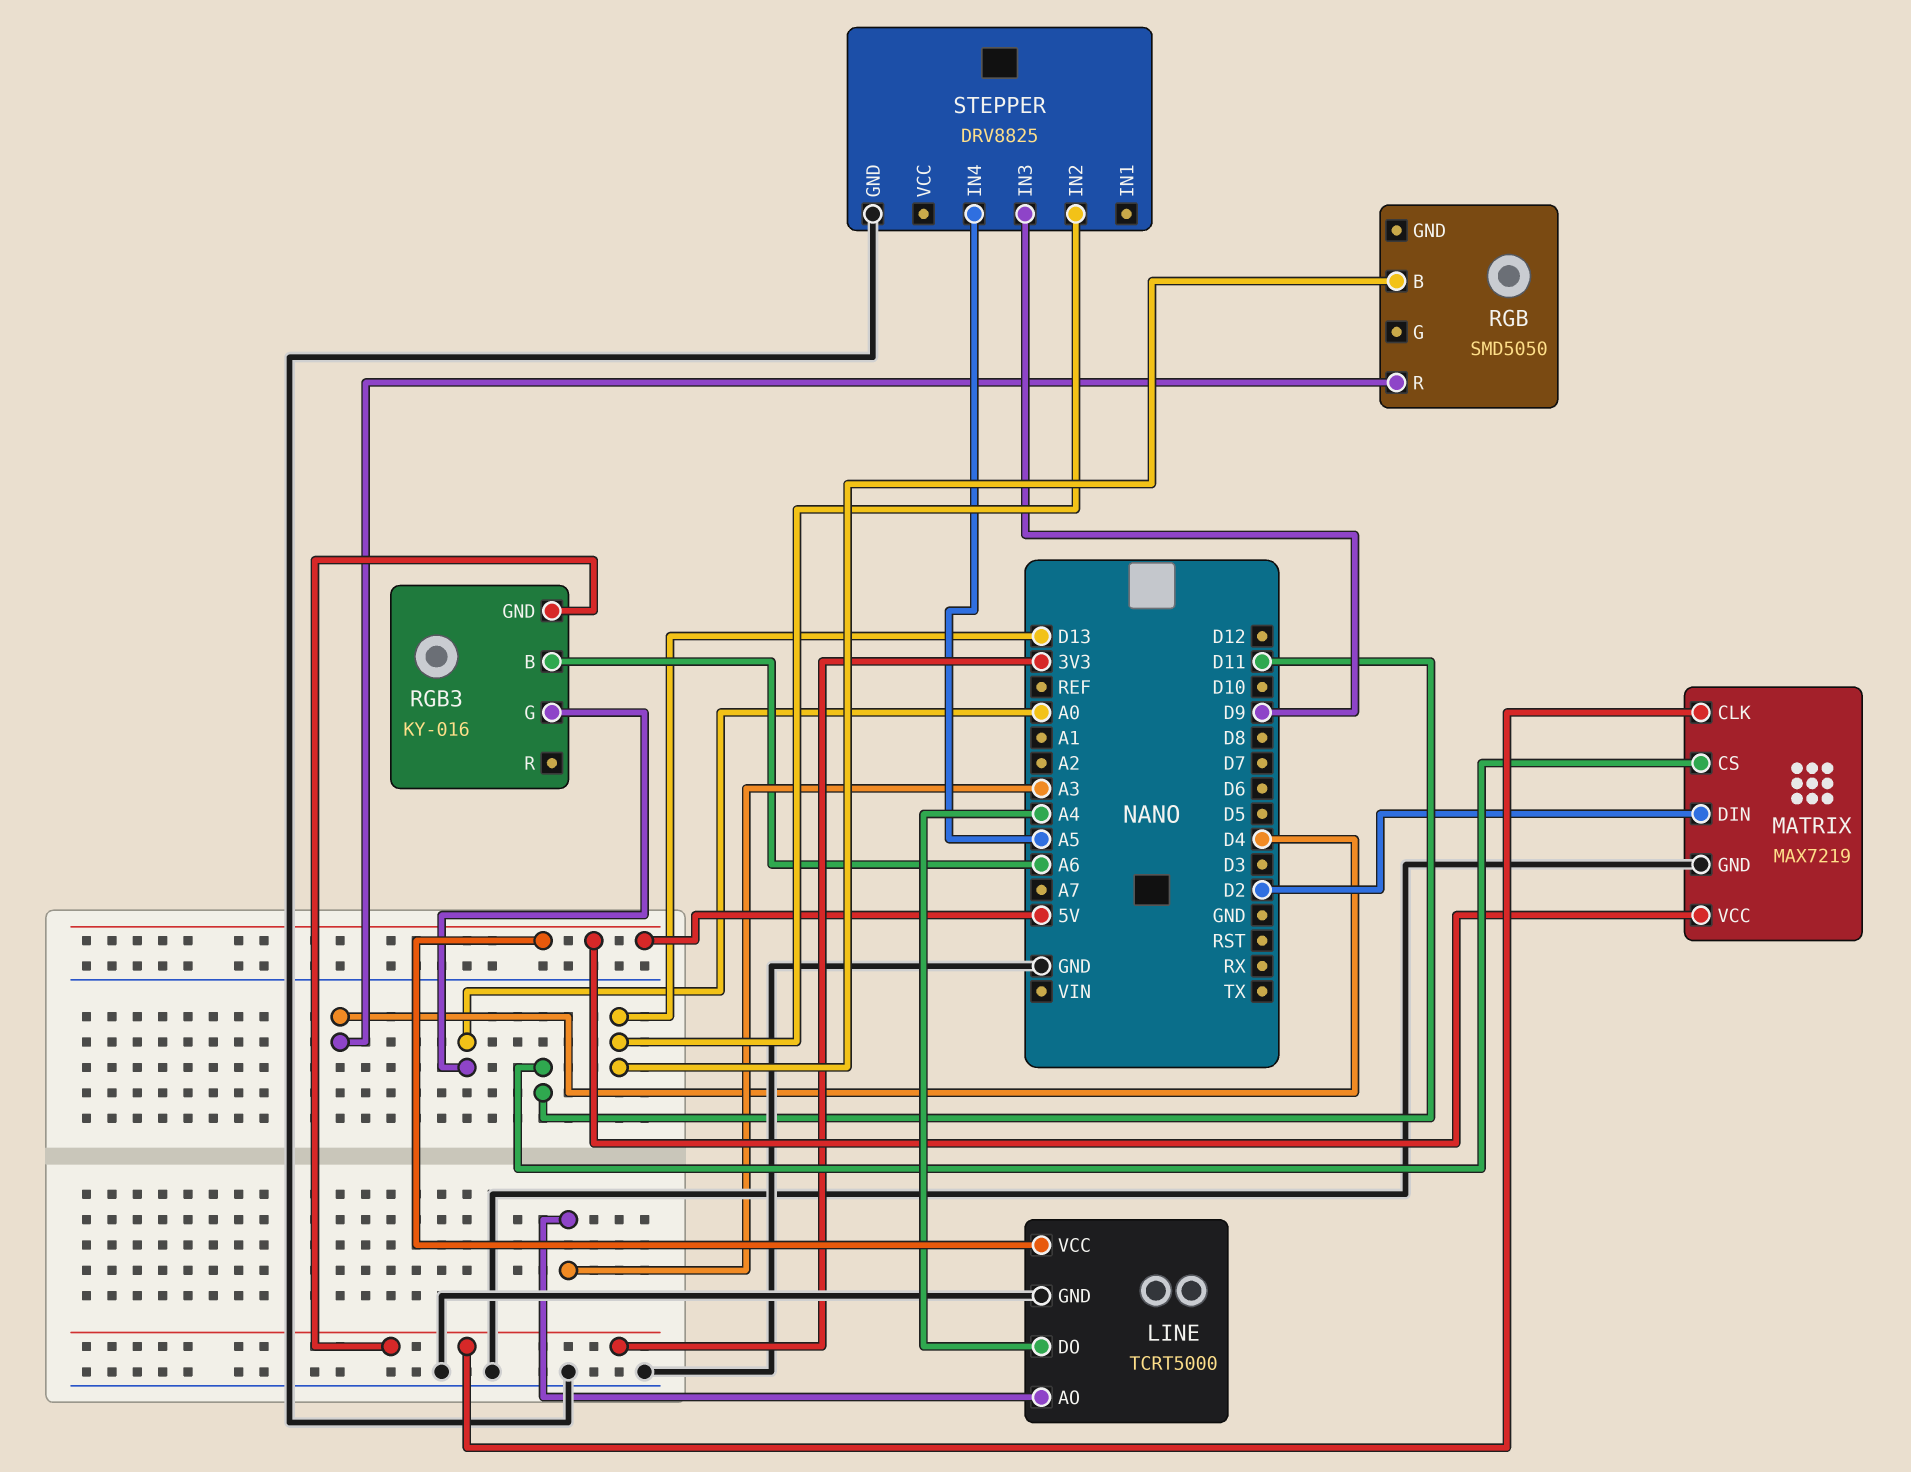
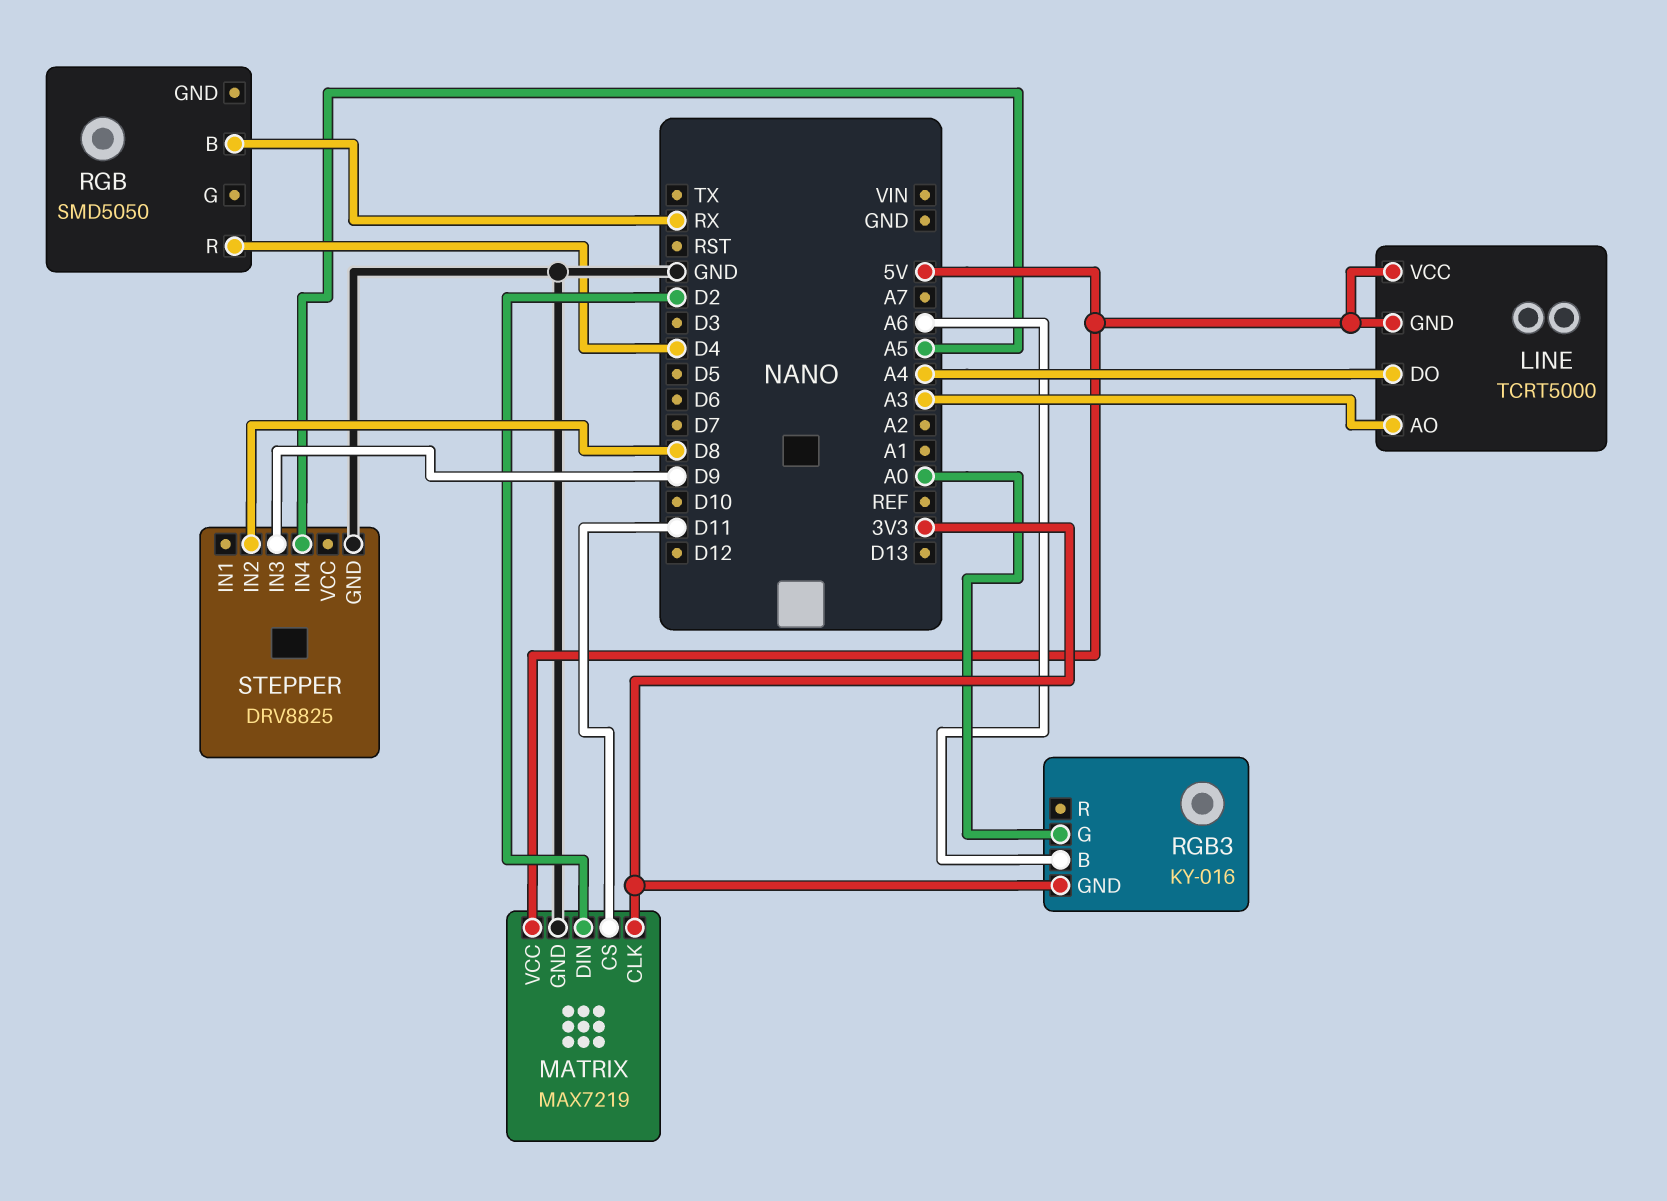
LINE pin GND: GND -> 5V
RGB pin B: D13 -> RX
STEPPER pin IN2: D13 -> D8

